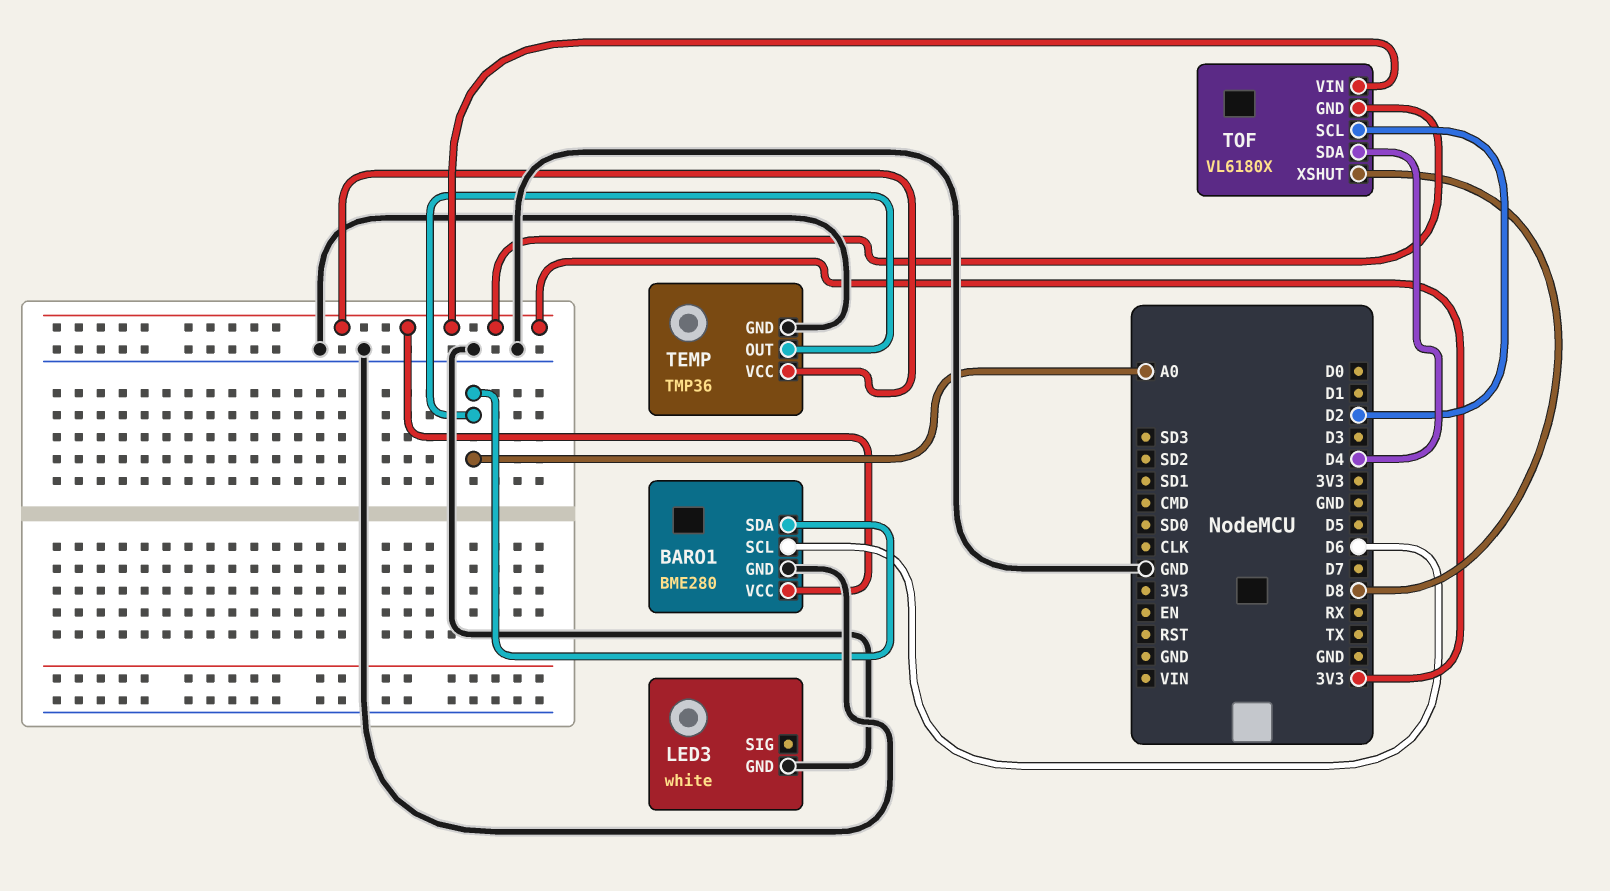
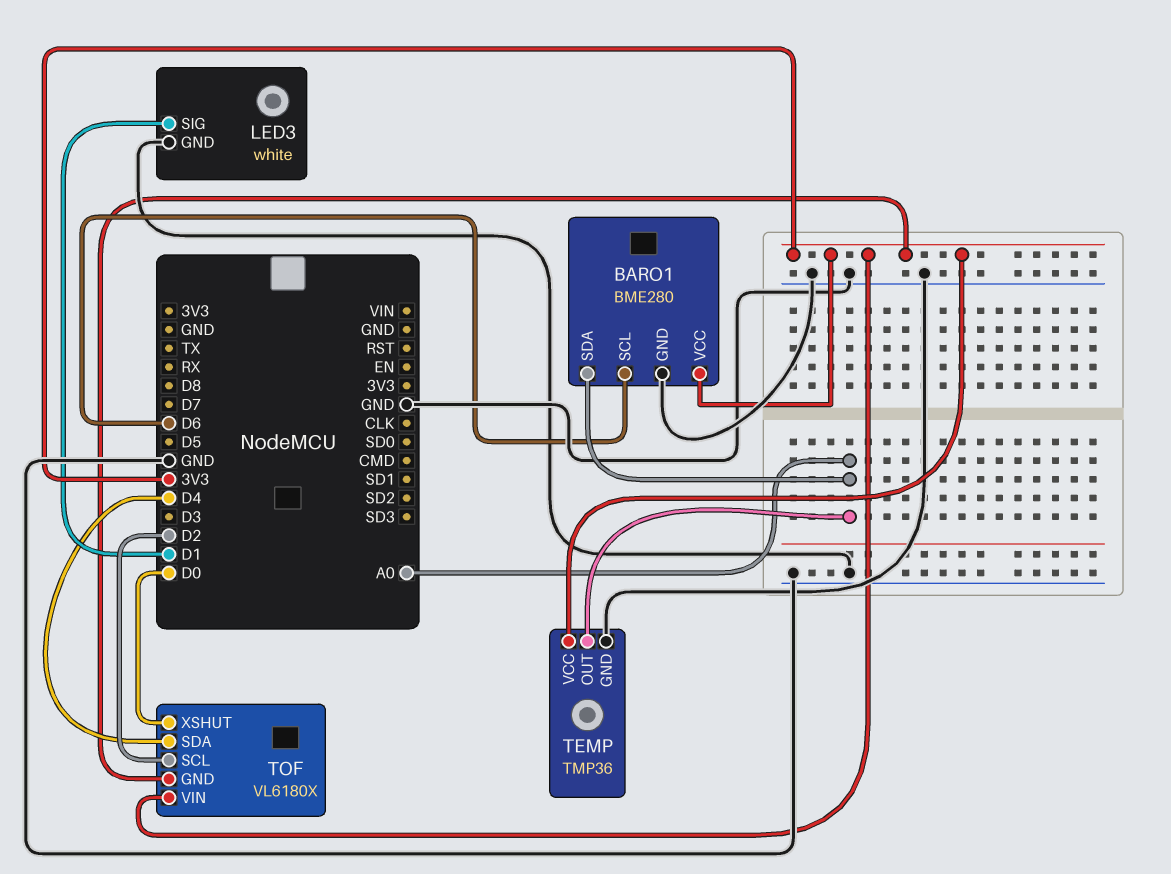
LED3 pin SIG: none -> D1
TOF pin XSHUT: D8 -> D0

